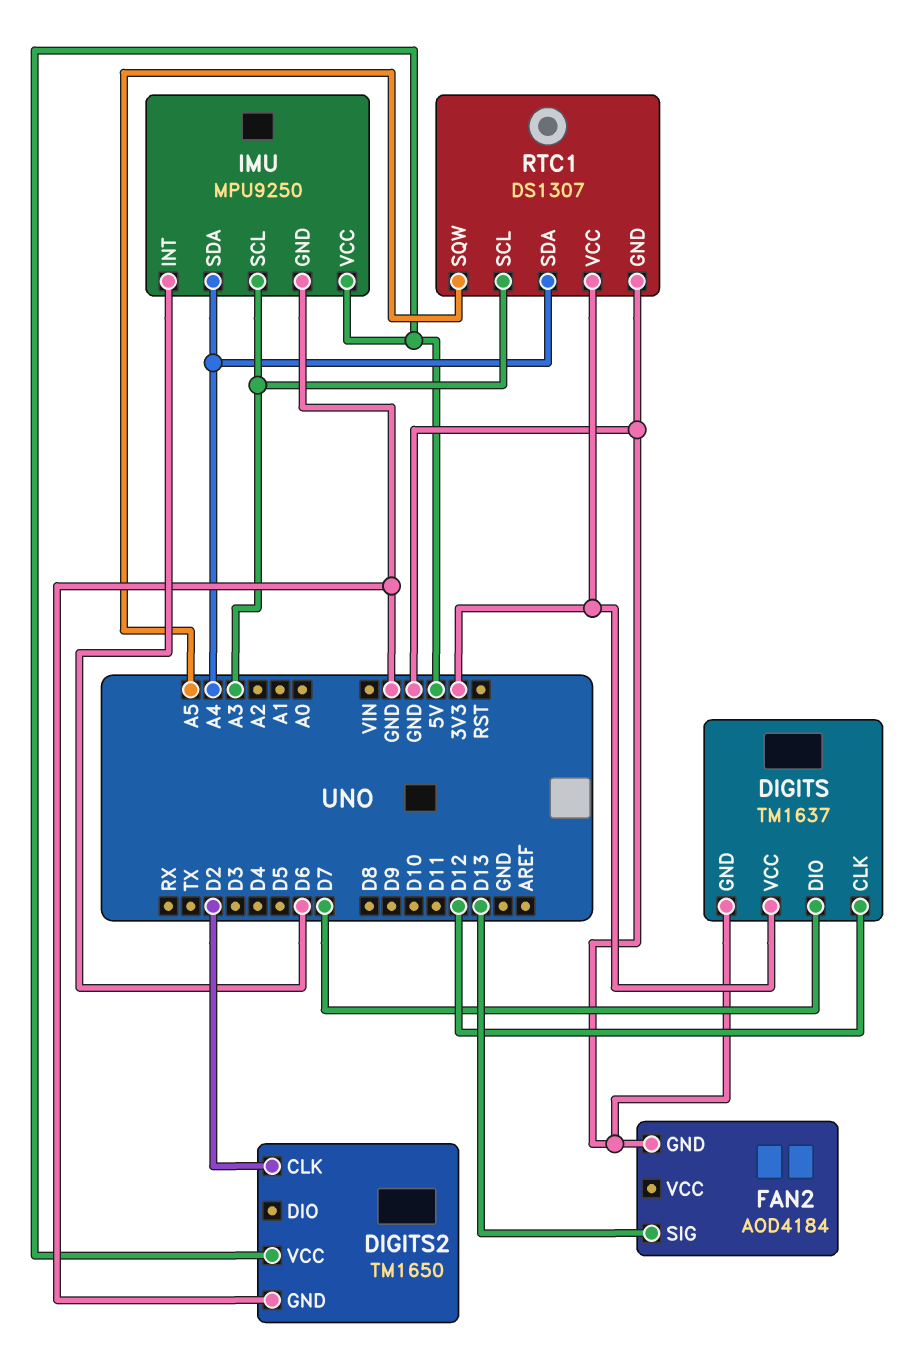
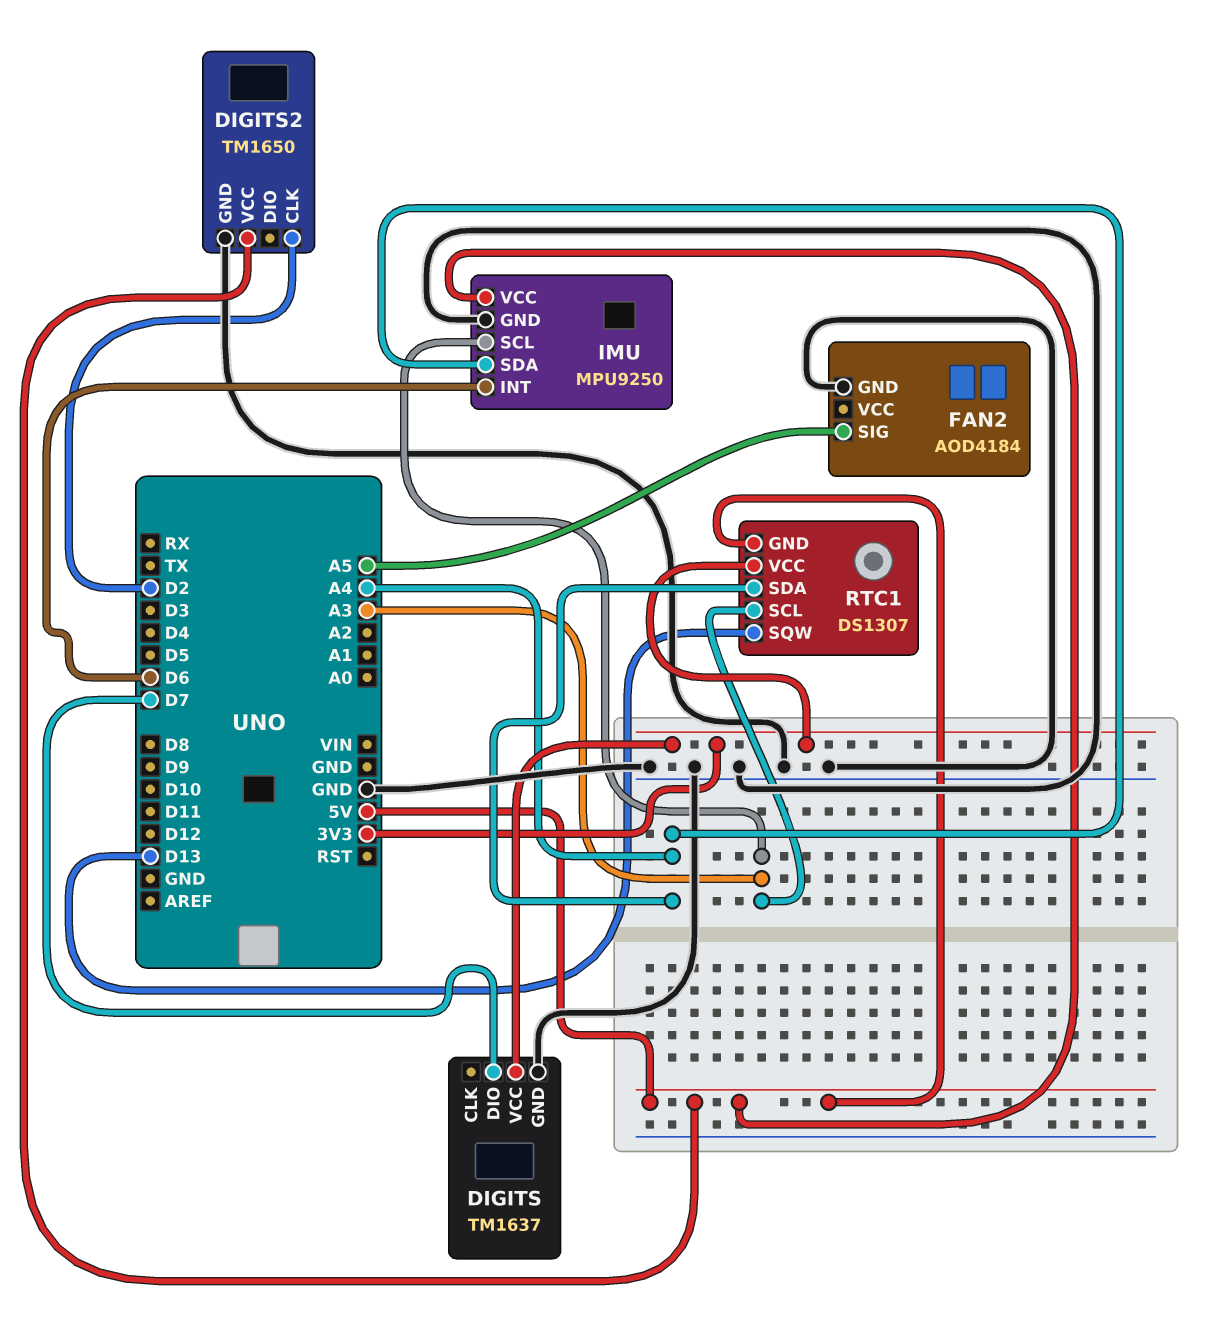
DIGITS pin CLK: D12 -> none
FAN2 pin SIG: D13 -> A5
RTC1 pin GND: GND -> 5V
RTC1 pin SQW: A5 -> D13

